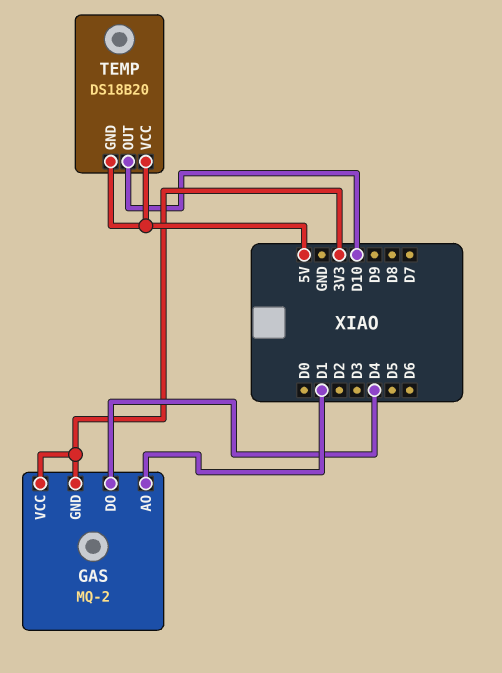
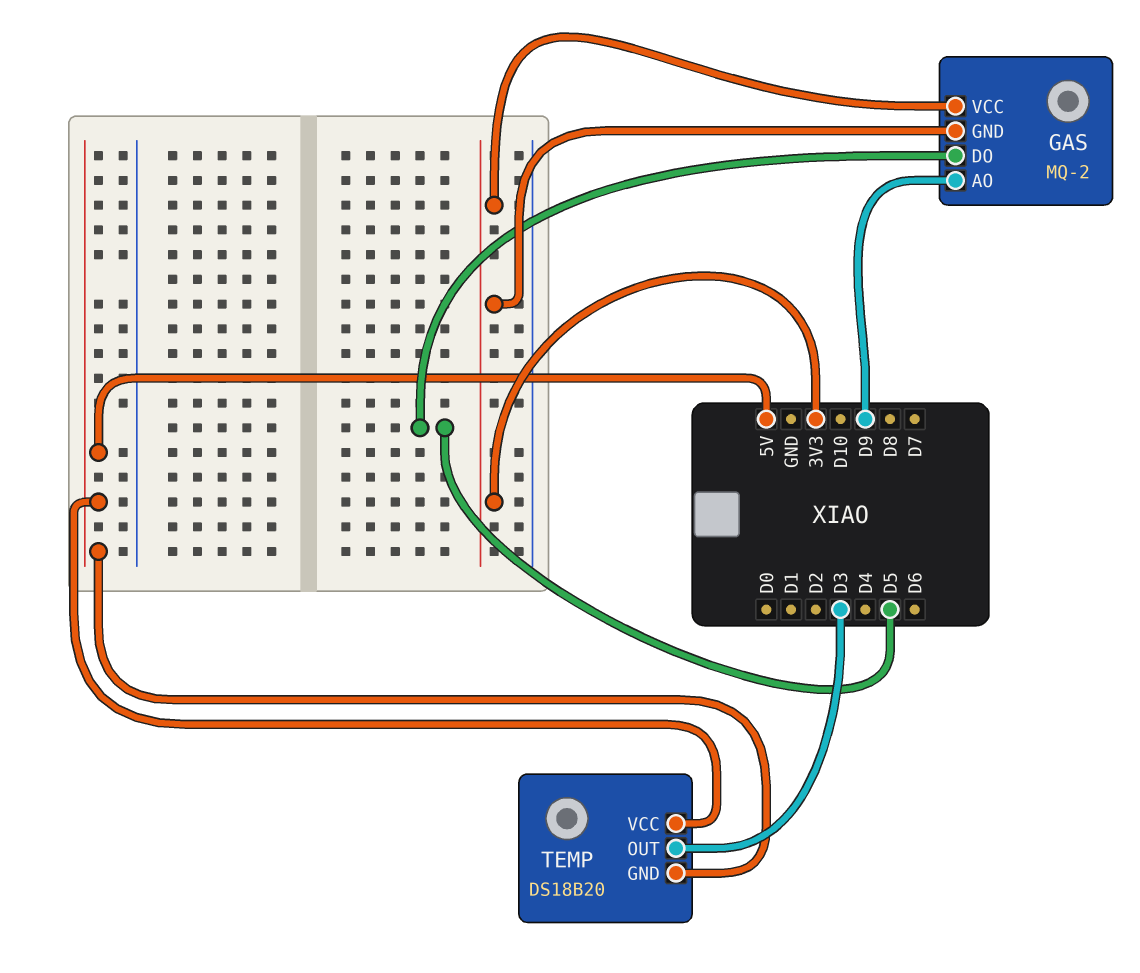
GAS pin AO: D1 -> D9
GAS pin DO: D4 -> D5
TEMP pin OUT: D10 -> D3

